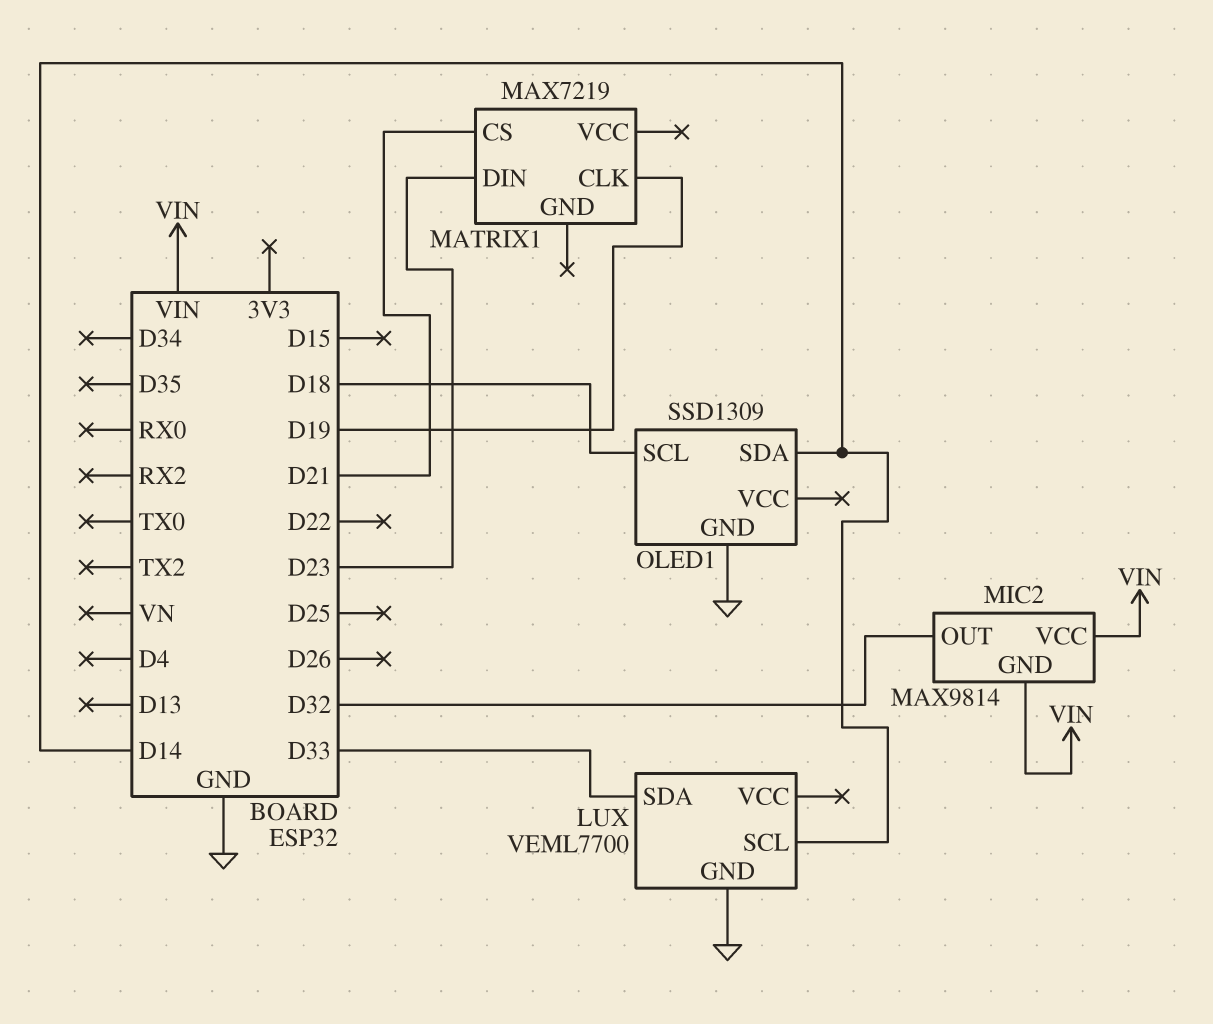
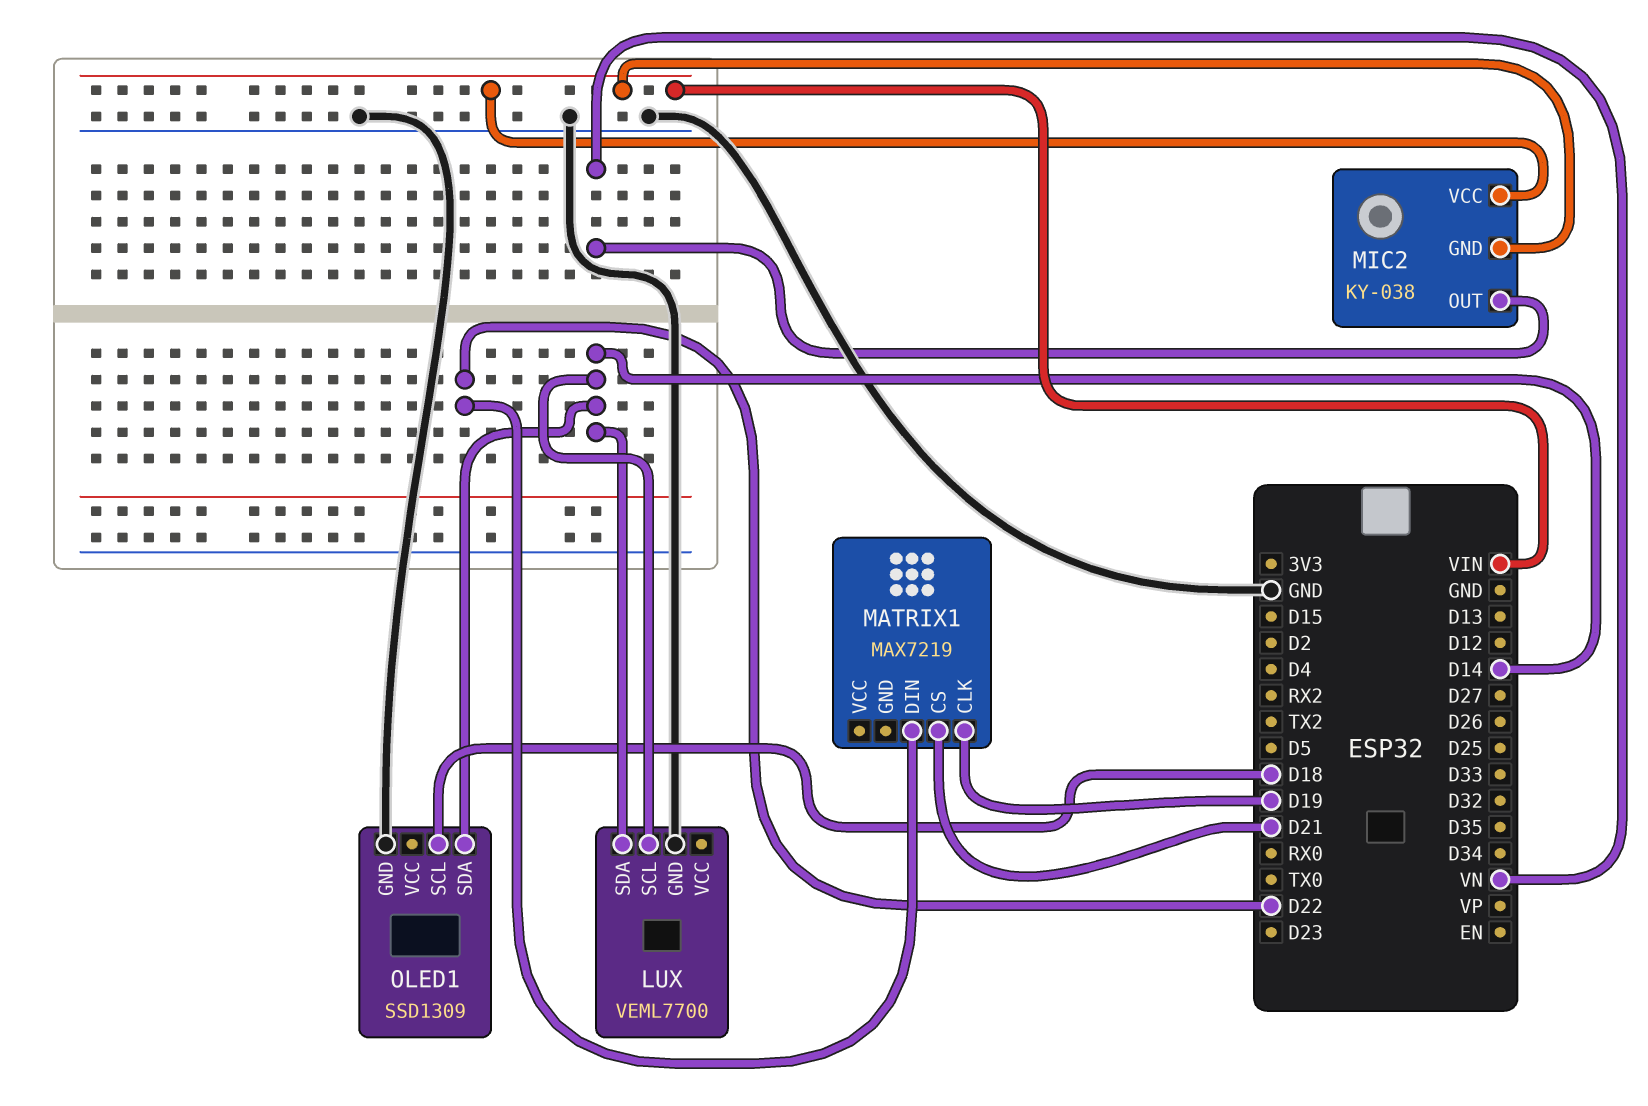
LUX pin SDA: D33 -> D14
MATRIX1 pin DIN: D23 -> D22
MIC2: MAX9814 -> KY-038
MIC2 pin OUT: D32 -> VN

